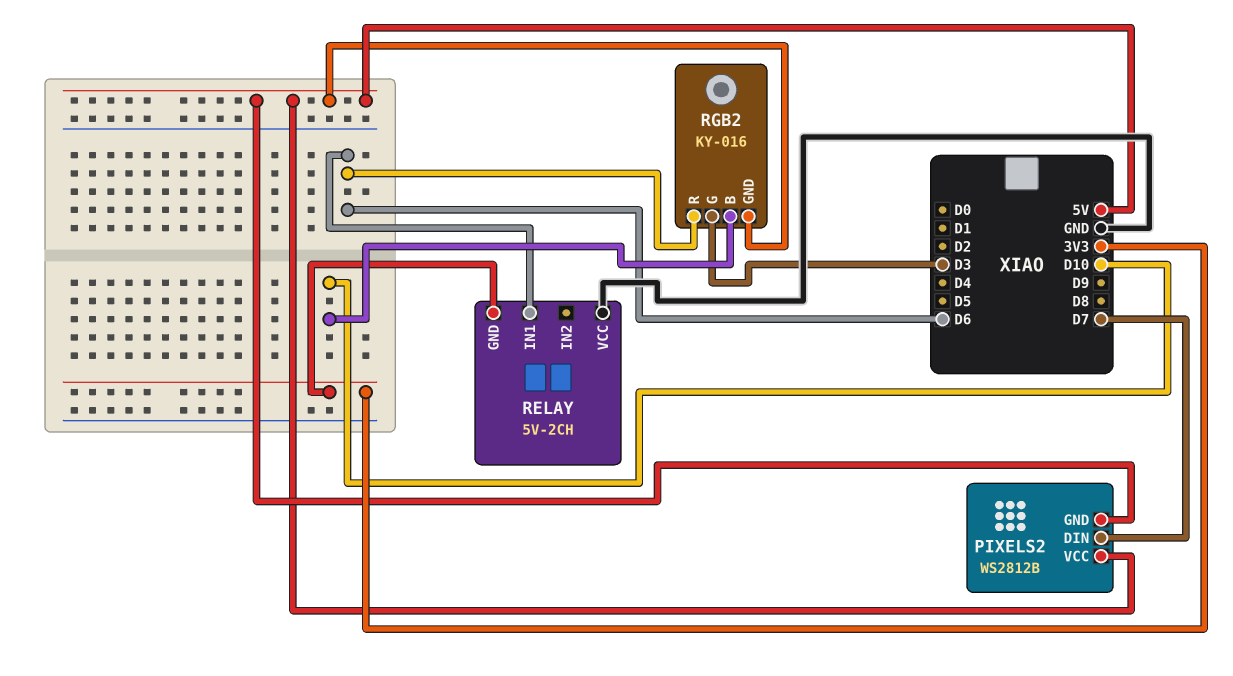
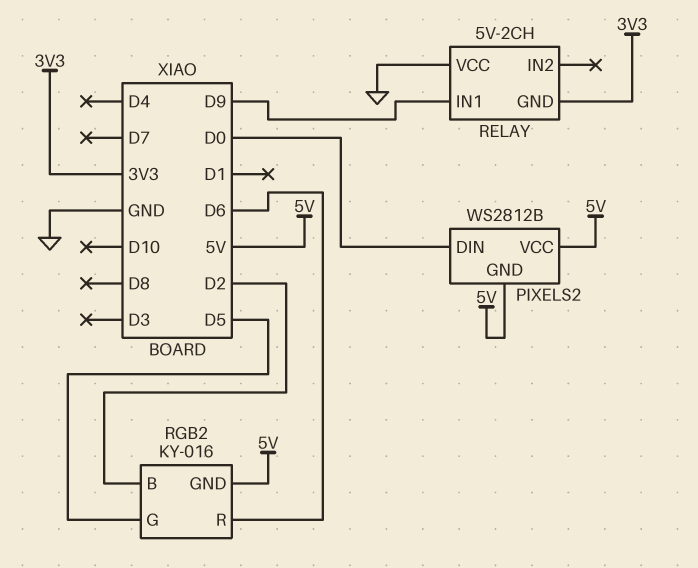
PIXELS2 pin DIN: D7 -> D0
RELAY pin IN1: D6 -> D9
RGB2 pin B: D10 -> D2
RGB2 pin G: D3 -> D5

